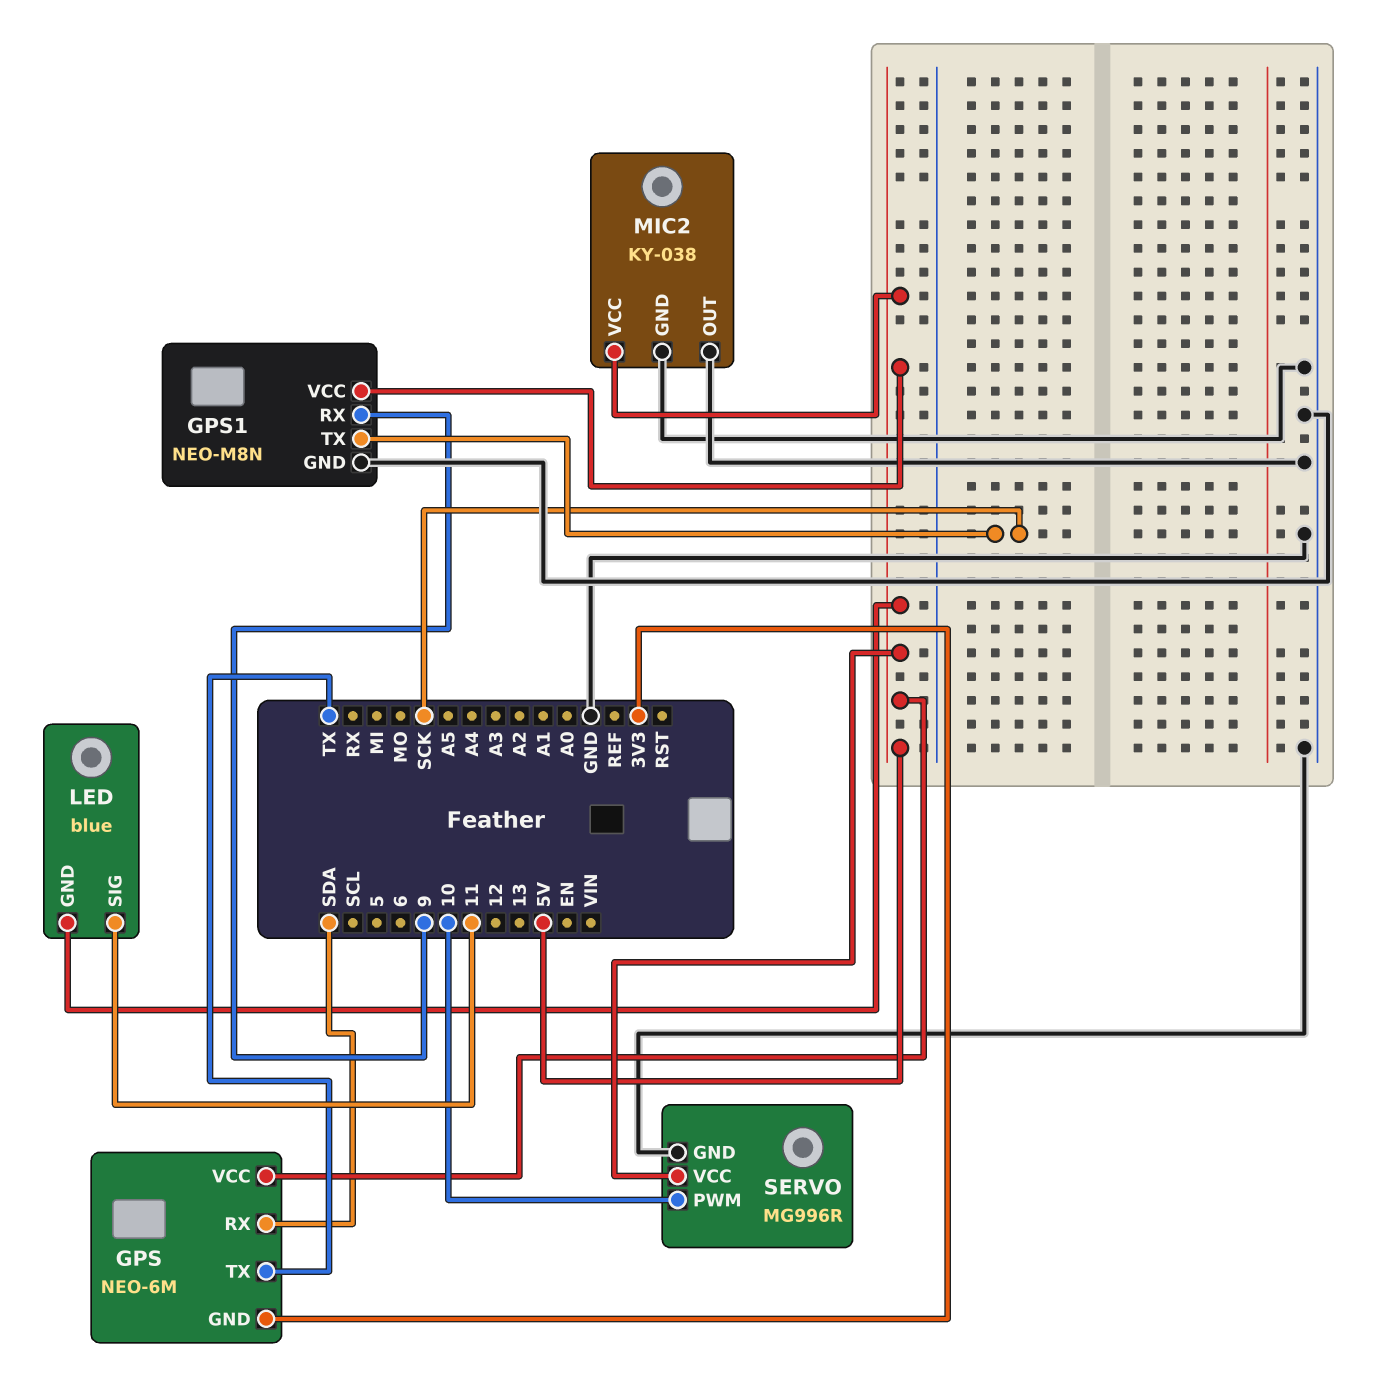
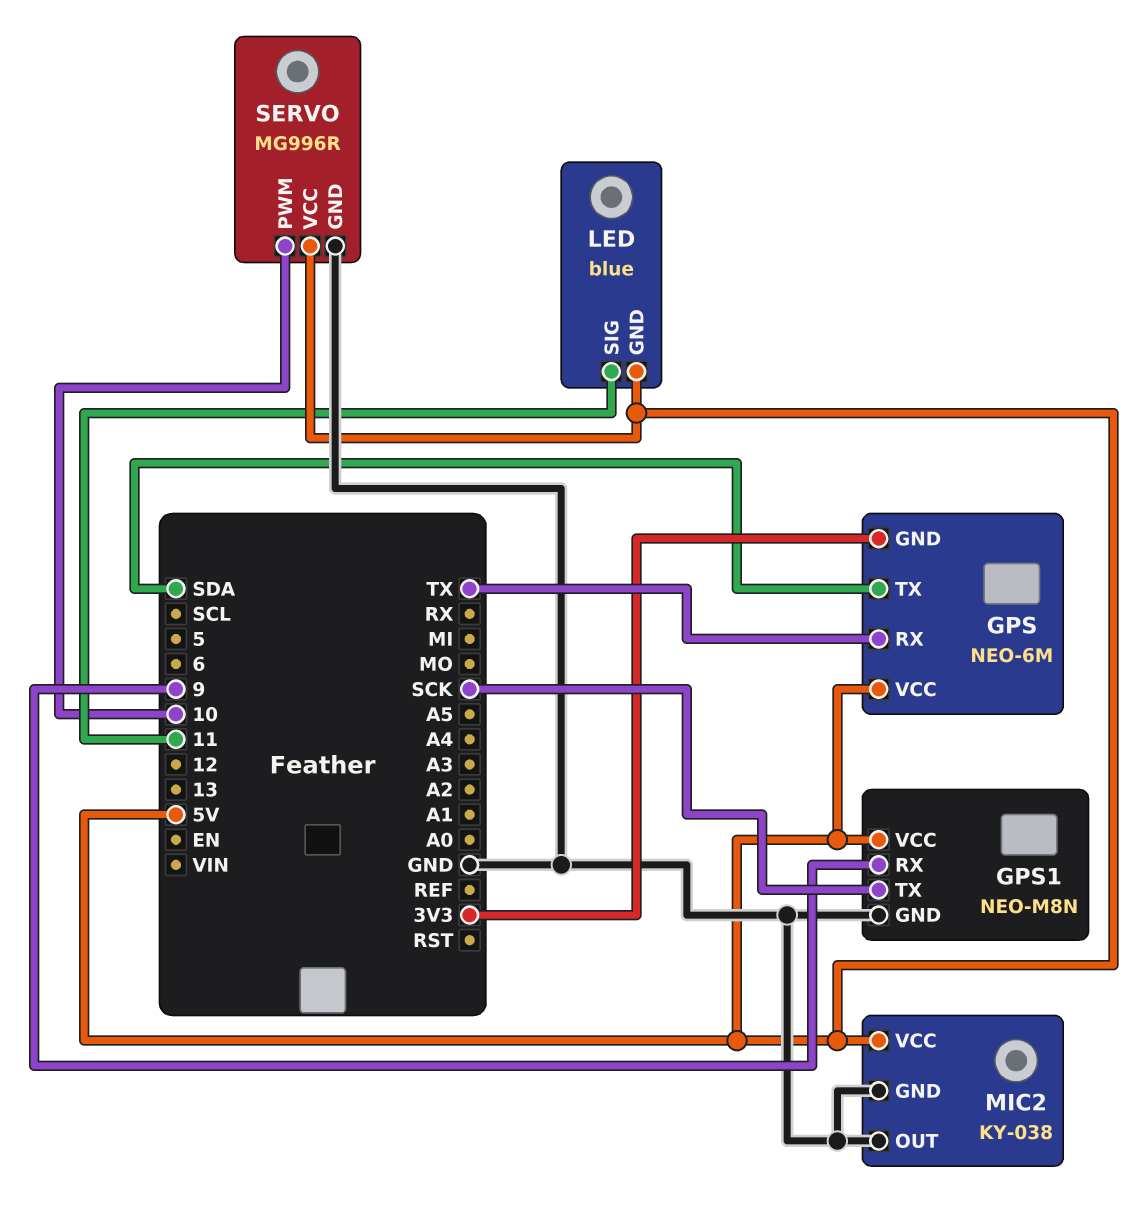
GPS pin RX: SDA -> TX
GPS pin TX: TX -> SDA

